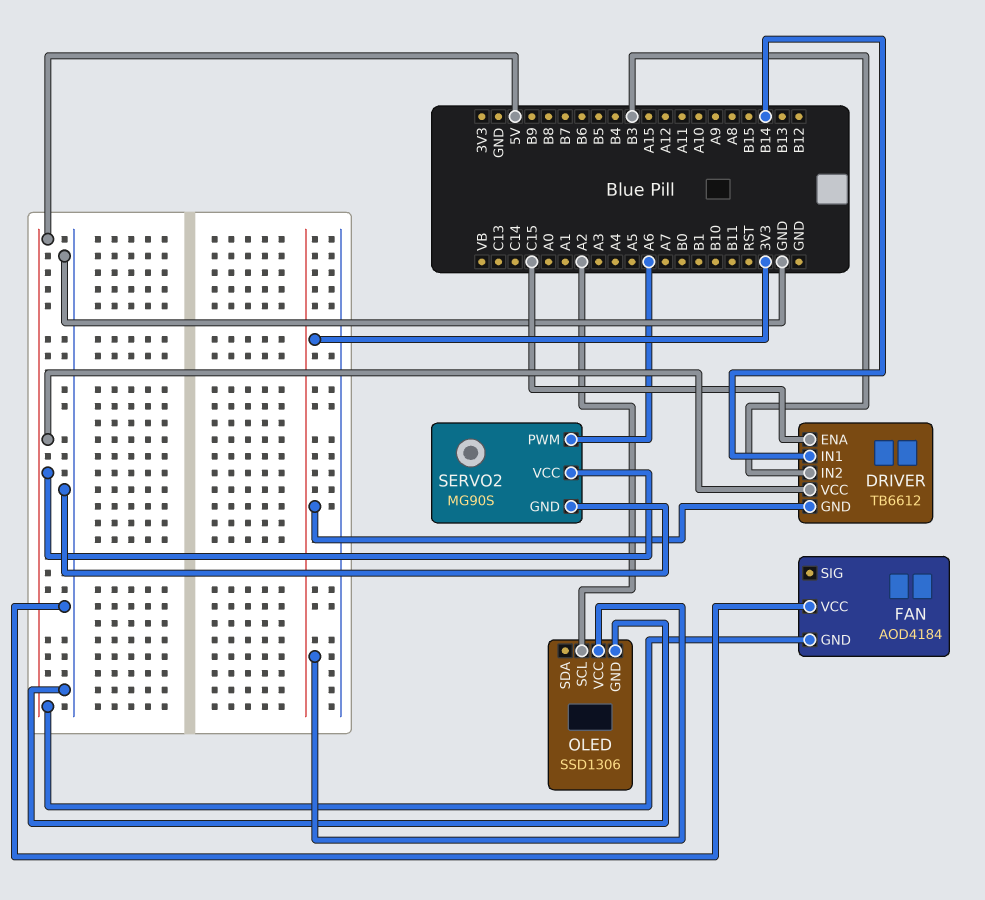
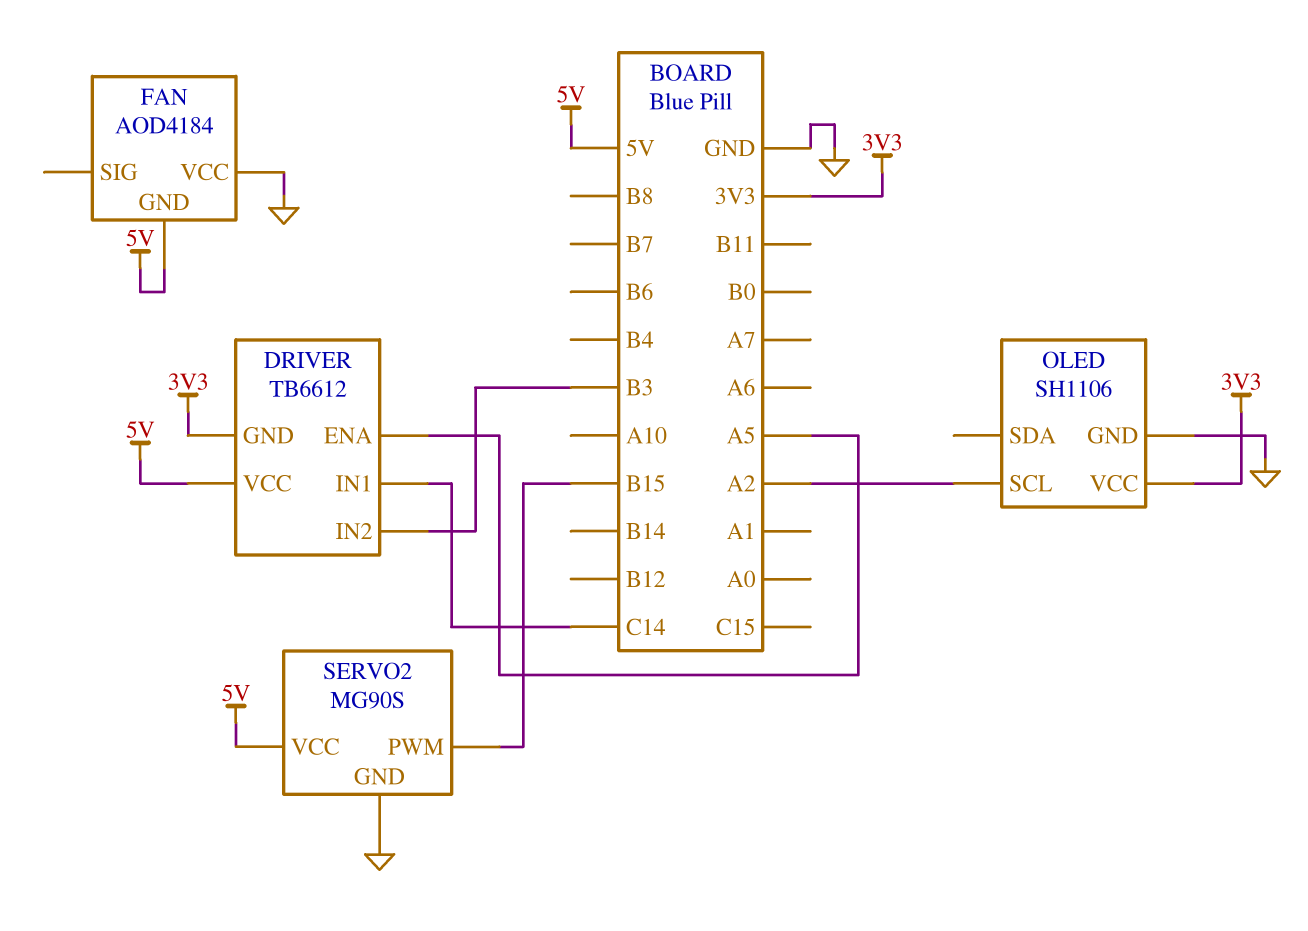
DRIVER pin ENA: C15 -> A5
DRIVER pin IN1: B14 -> C14
OLED: SSD1306 -> SH1106
SERVO2 pin PWM: A6 -> B15

